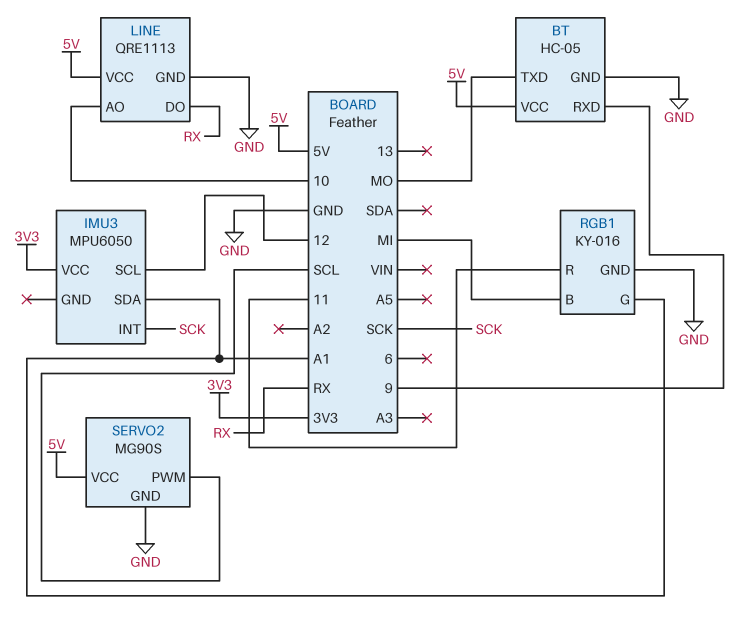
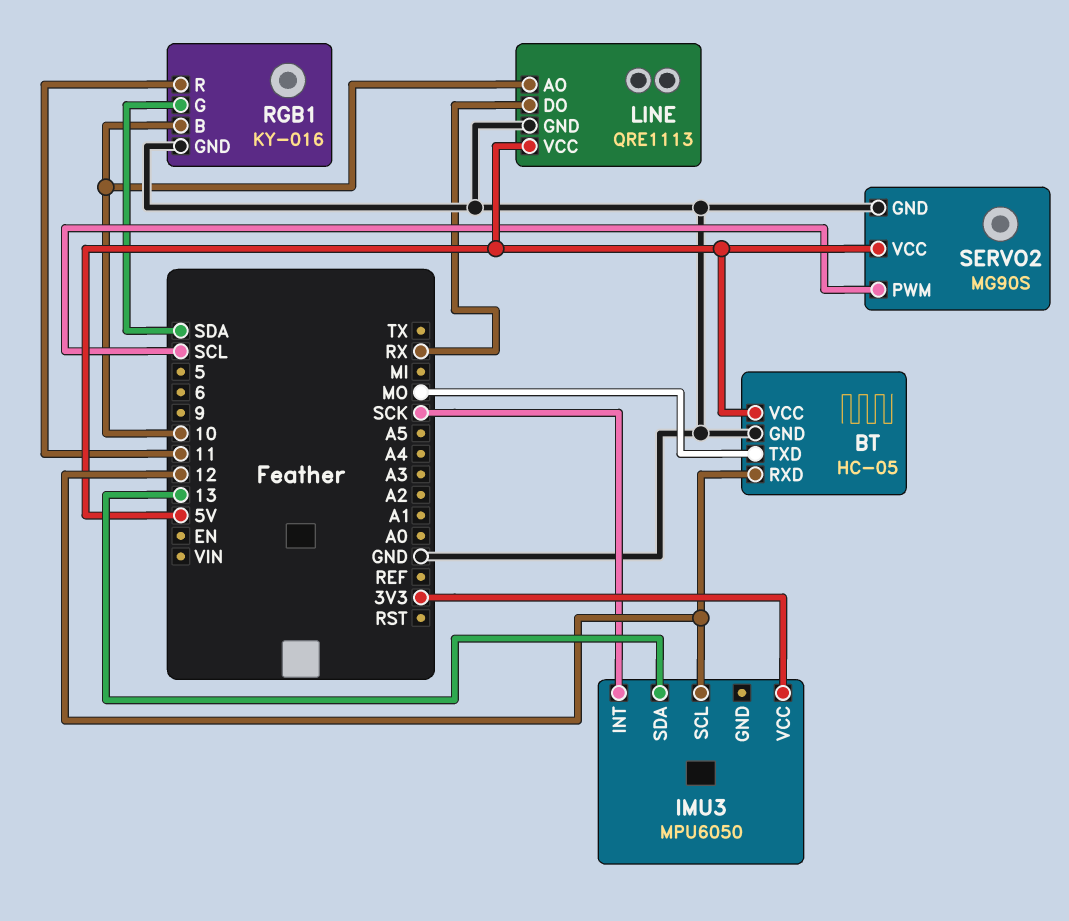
BT pin RXD: 9 -> 12
IMU3 pin SDA: A1 -> 13
RGB1 pin B: MI -> 10
RGB1 pin G: A1 -> SDA

